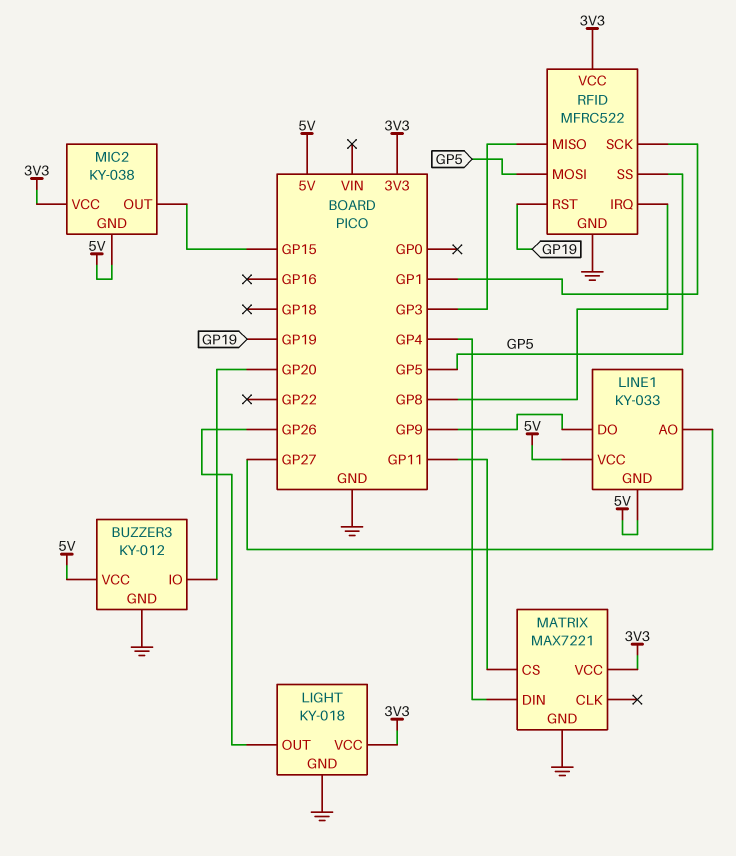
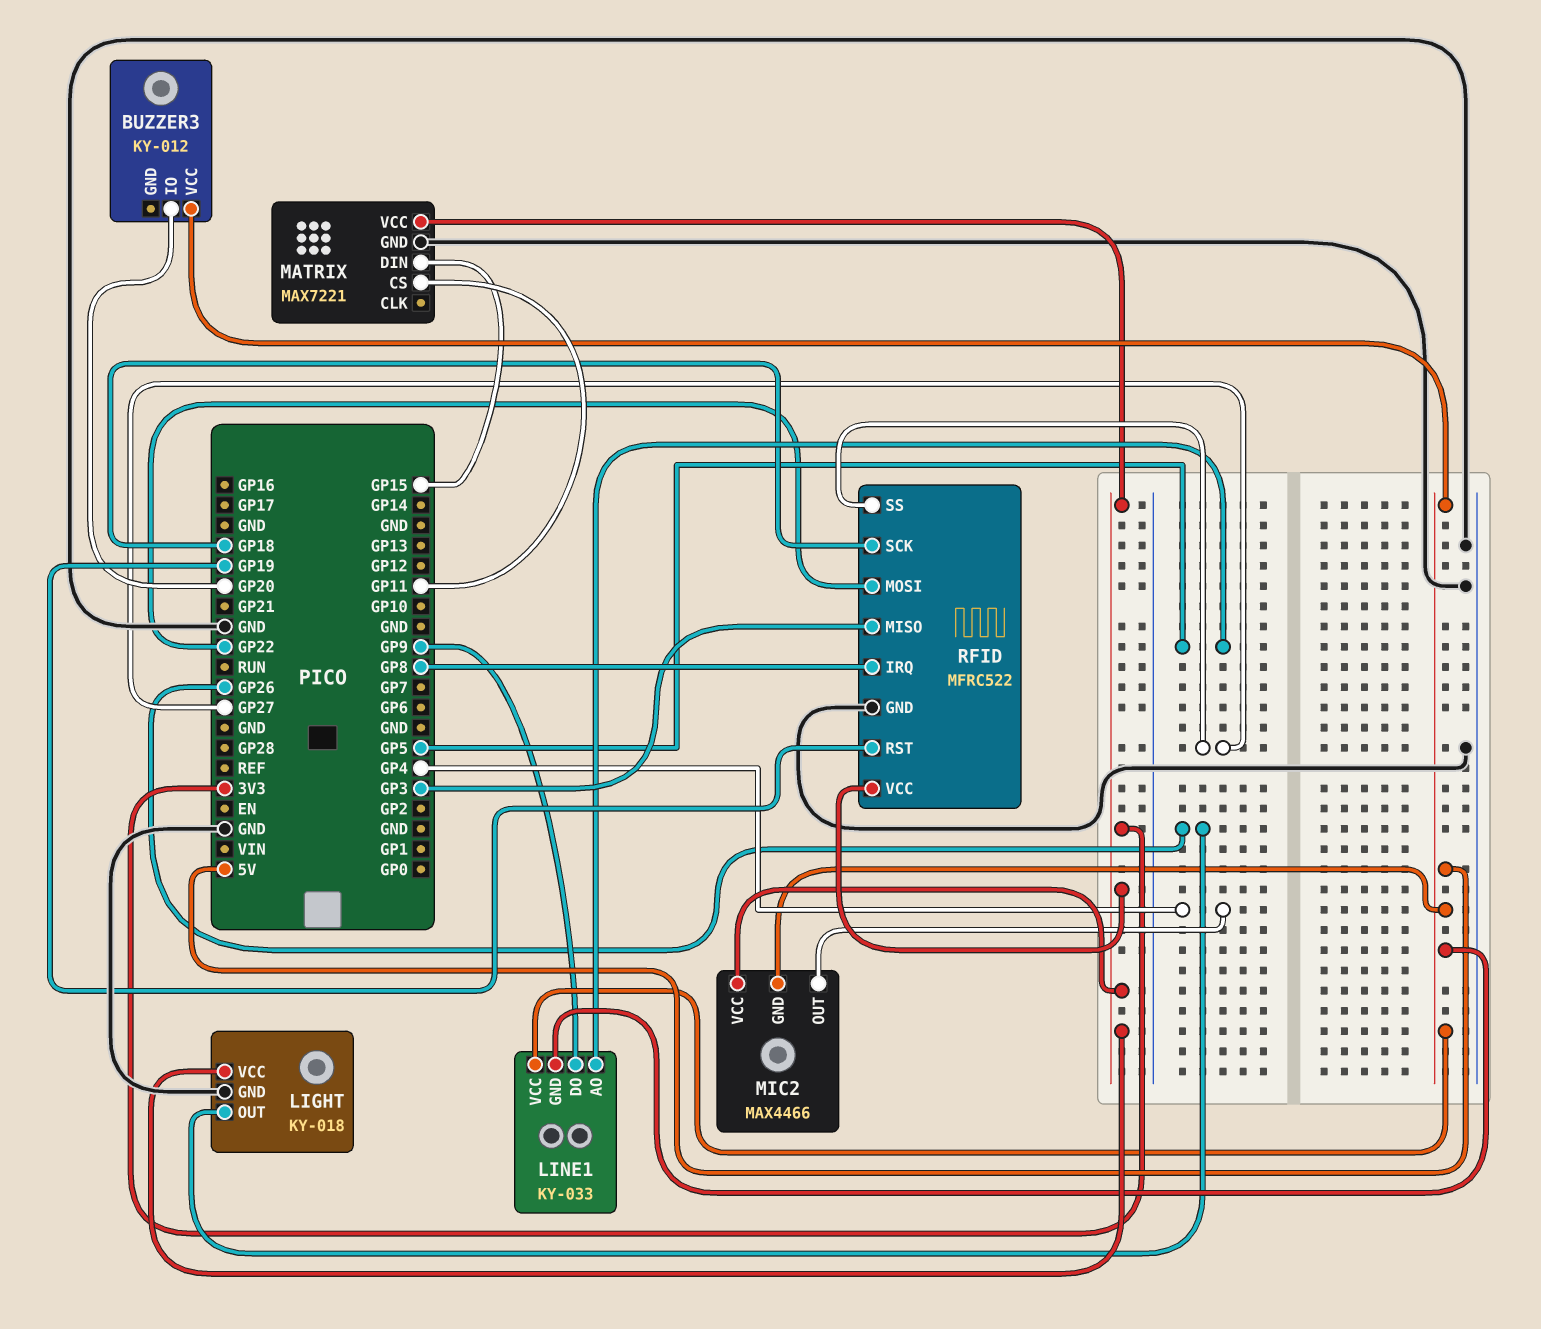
BUZZER3 pin GND: GND -> none
LINE1 pin AO: GP27 -> GP5
MATRIX pin DIN: GP4 -> GP15
MIC2: KY-038 -> MAX4466
MIC2 pin OUT: GP15 -> GP4
RFID pin MOSI: GP5 -> GP22
RFID pin SCK: GP1 -> GP18
RFID pin SS: GP5 -> GP27

